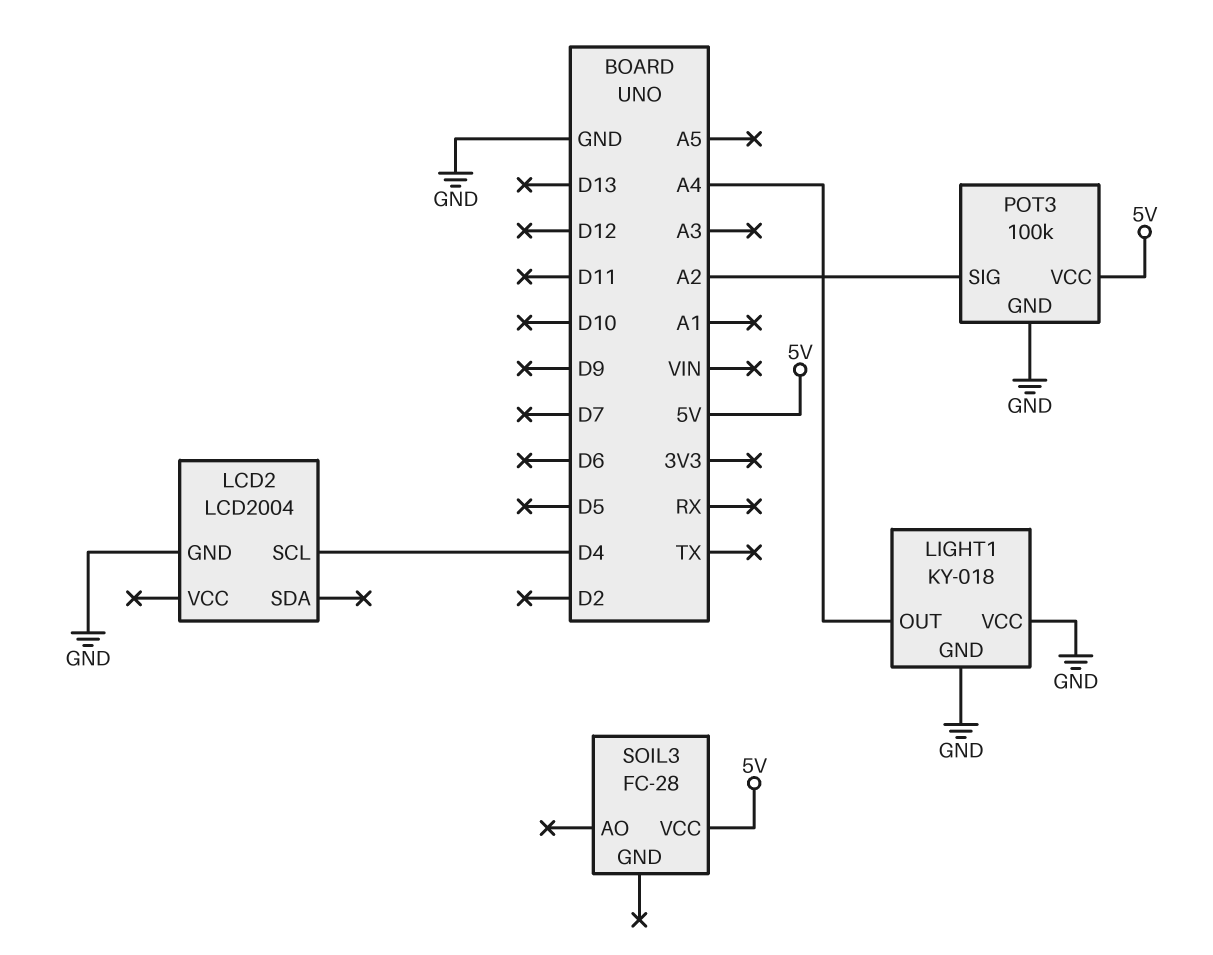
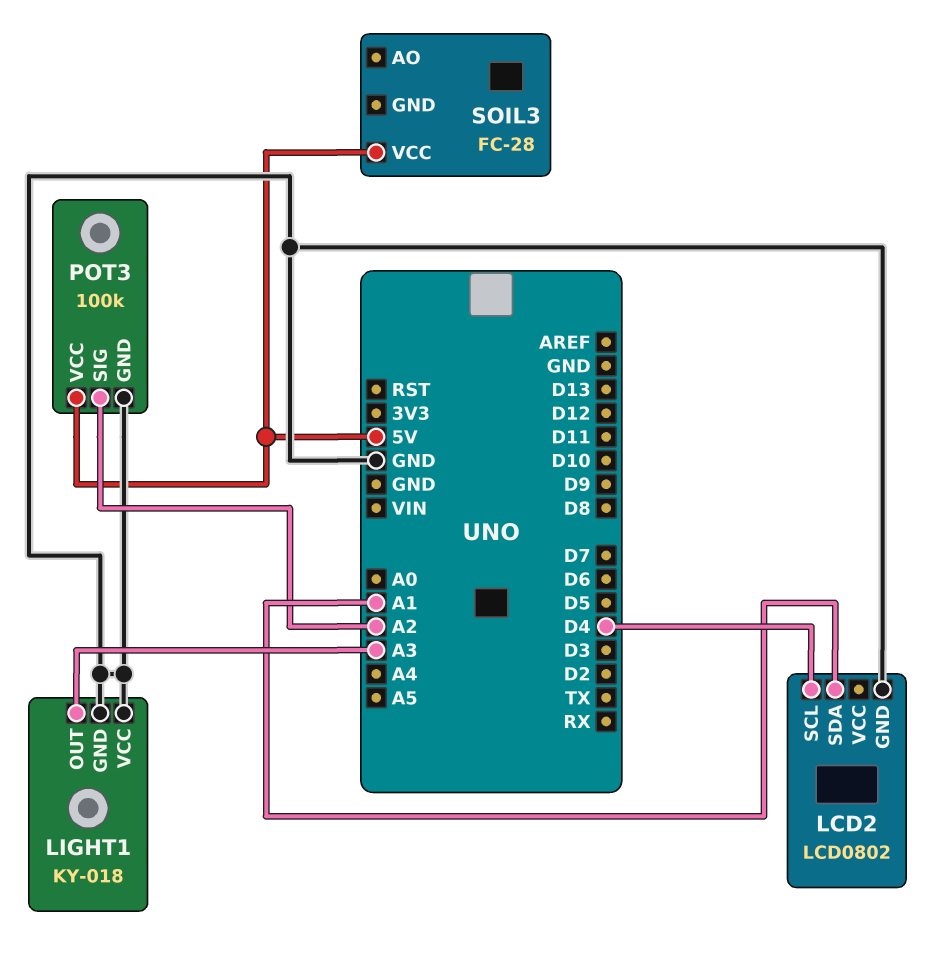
LCD2: LCD2004 -> LCD0802
LCD2 pin SDA: none -> A1
LIGHT1 pin OUT: A4 -> A3

